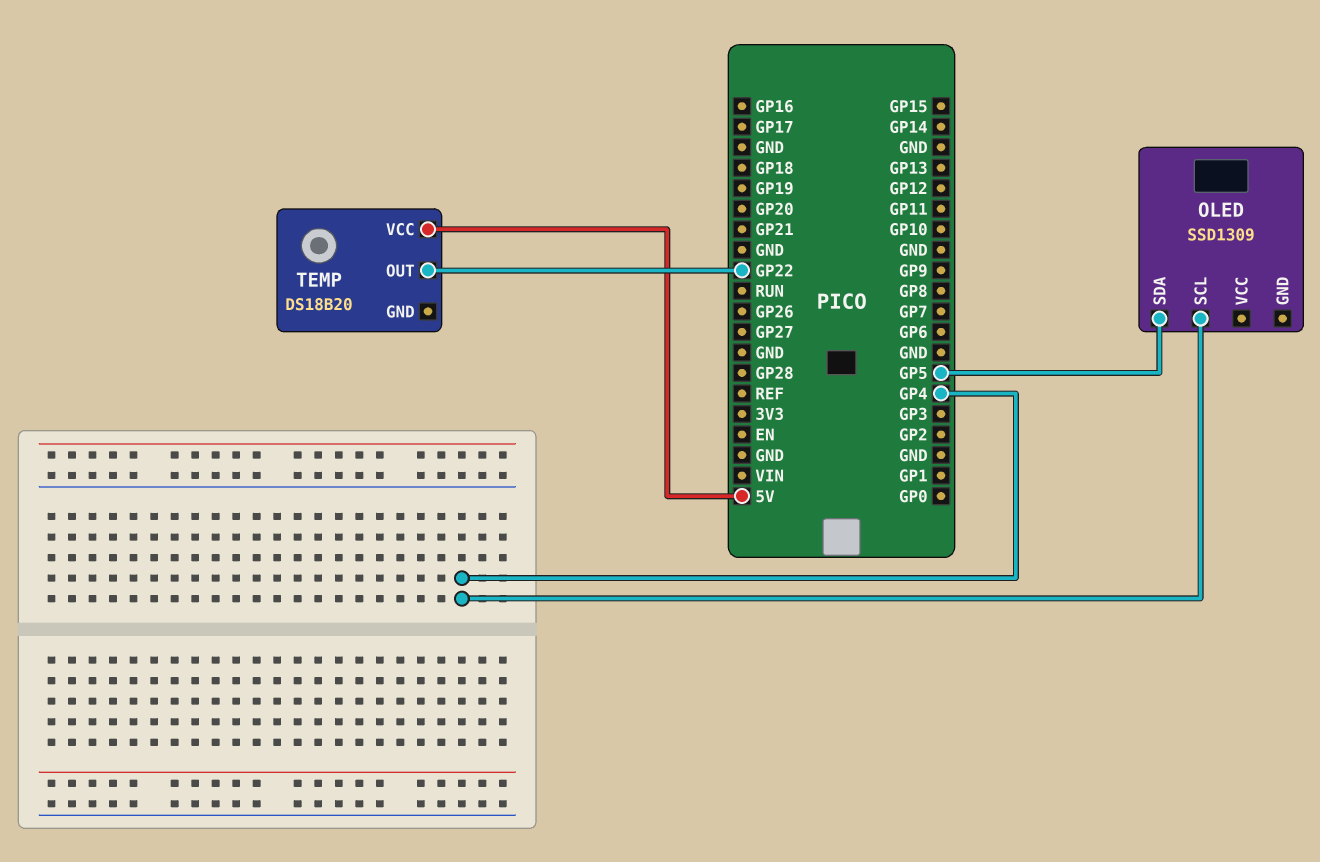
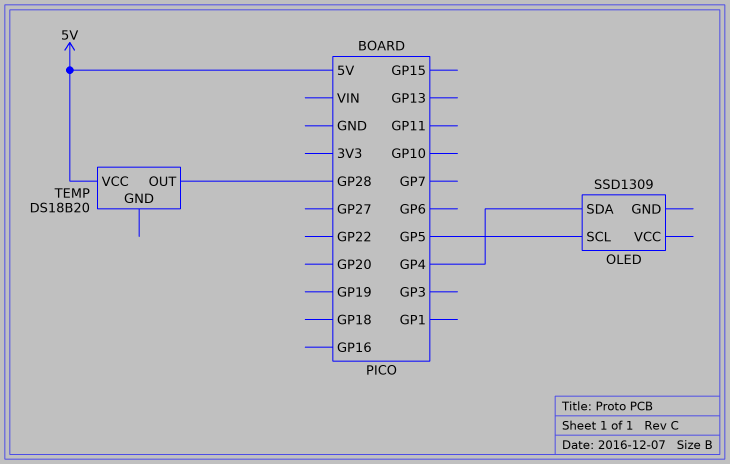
OLED pin SCL: GP4 -> GP5
OLED pin SDA: GP5 -> GP4
TEMP pin OUT: GP22 -> GP28

